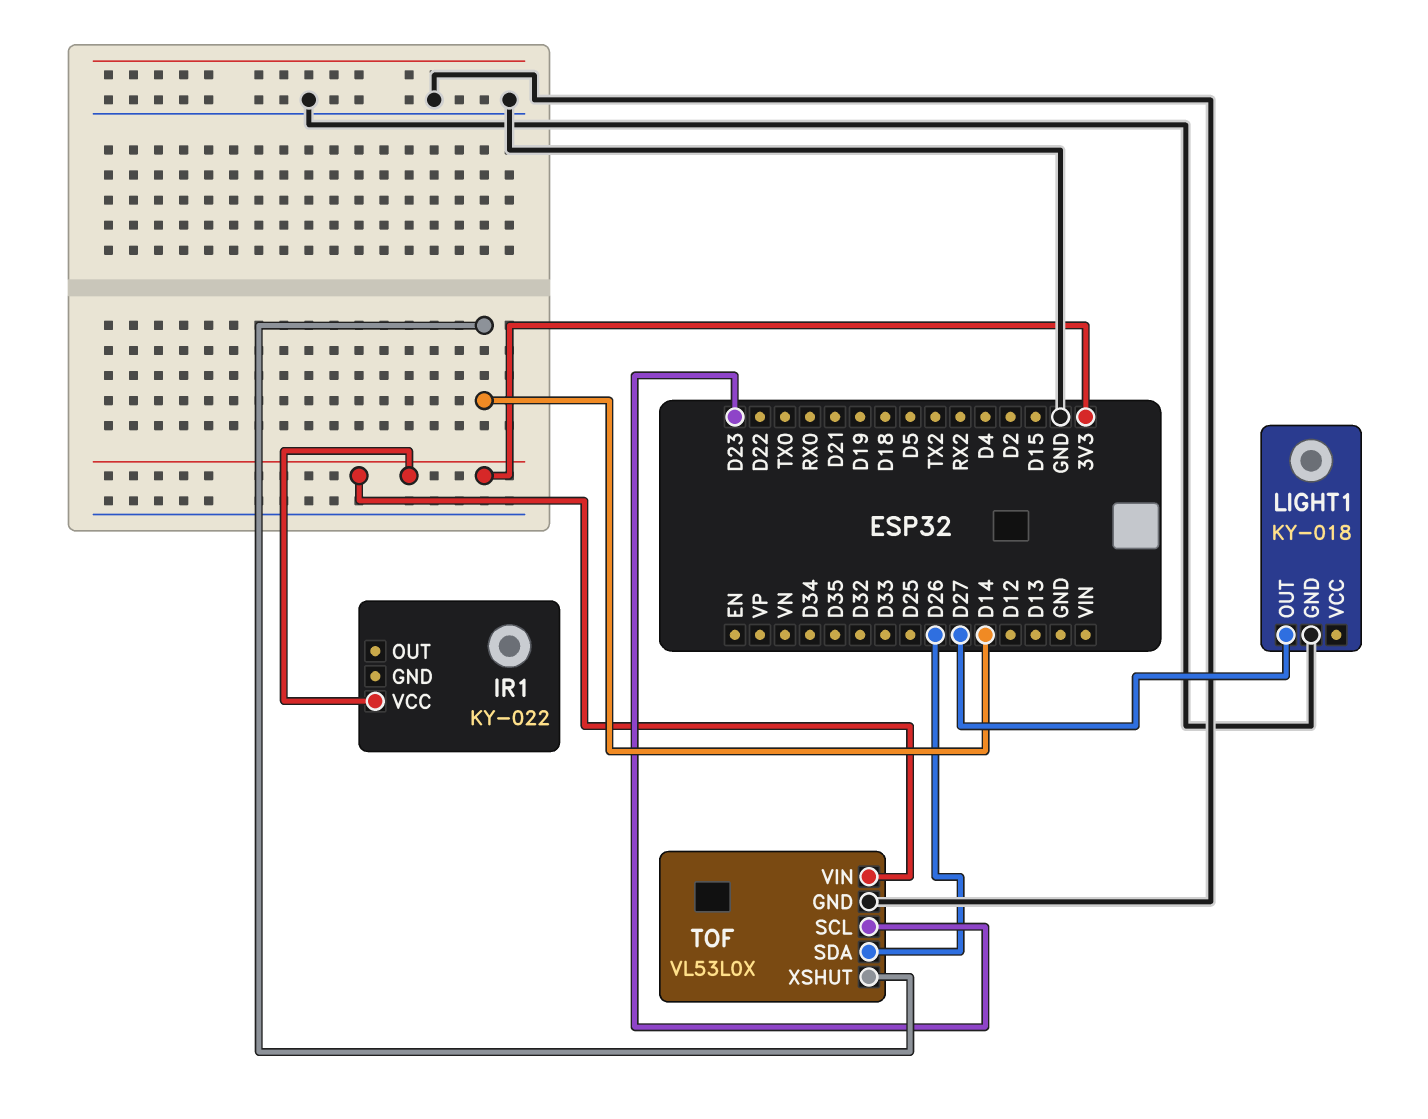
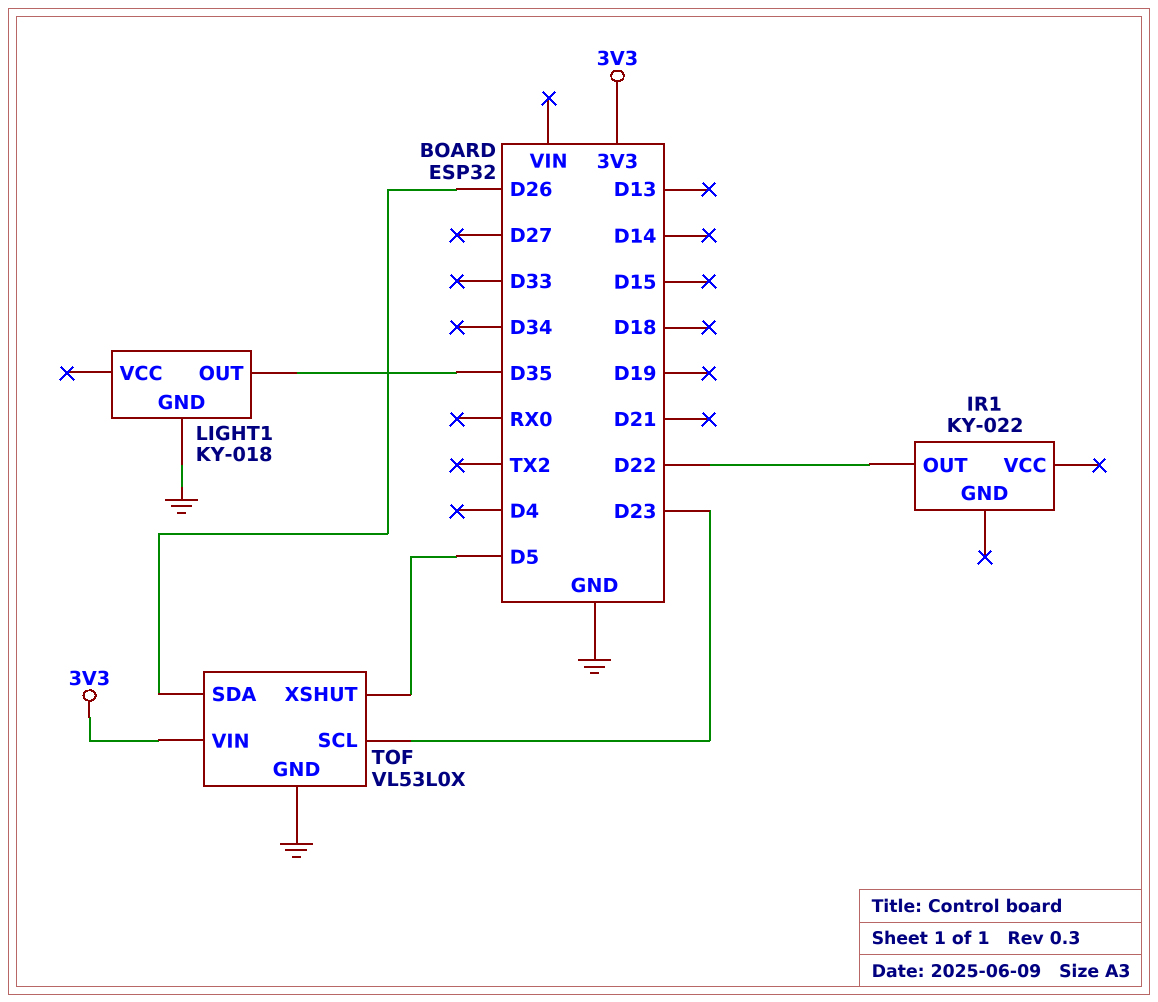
IR1 pin OUT: none -> D22
IR1 pin VCC: 3V3 -> none
LIGHT1 pin OUT: D27 -> D35
TOF pin XSHUT: D14 -> D5

